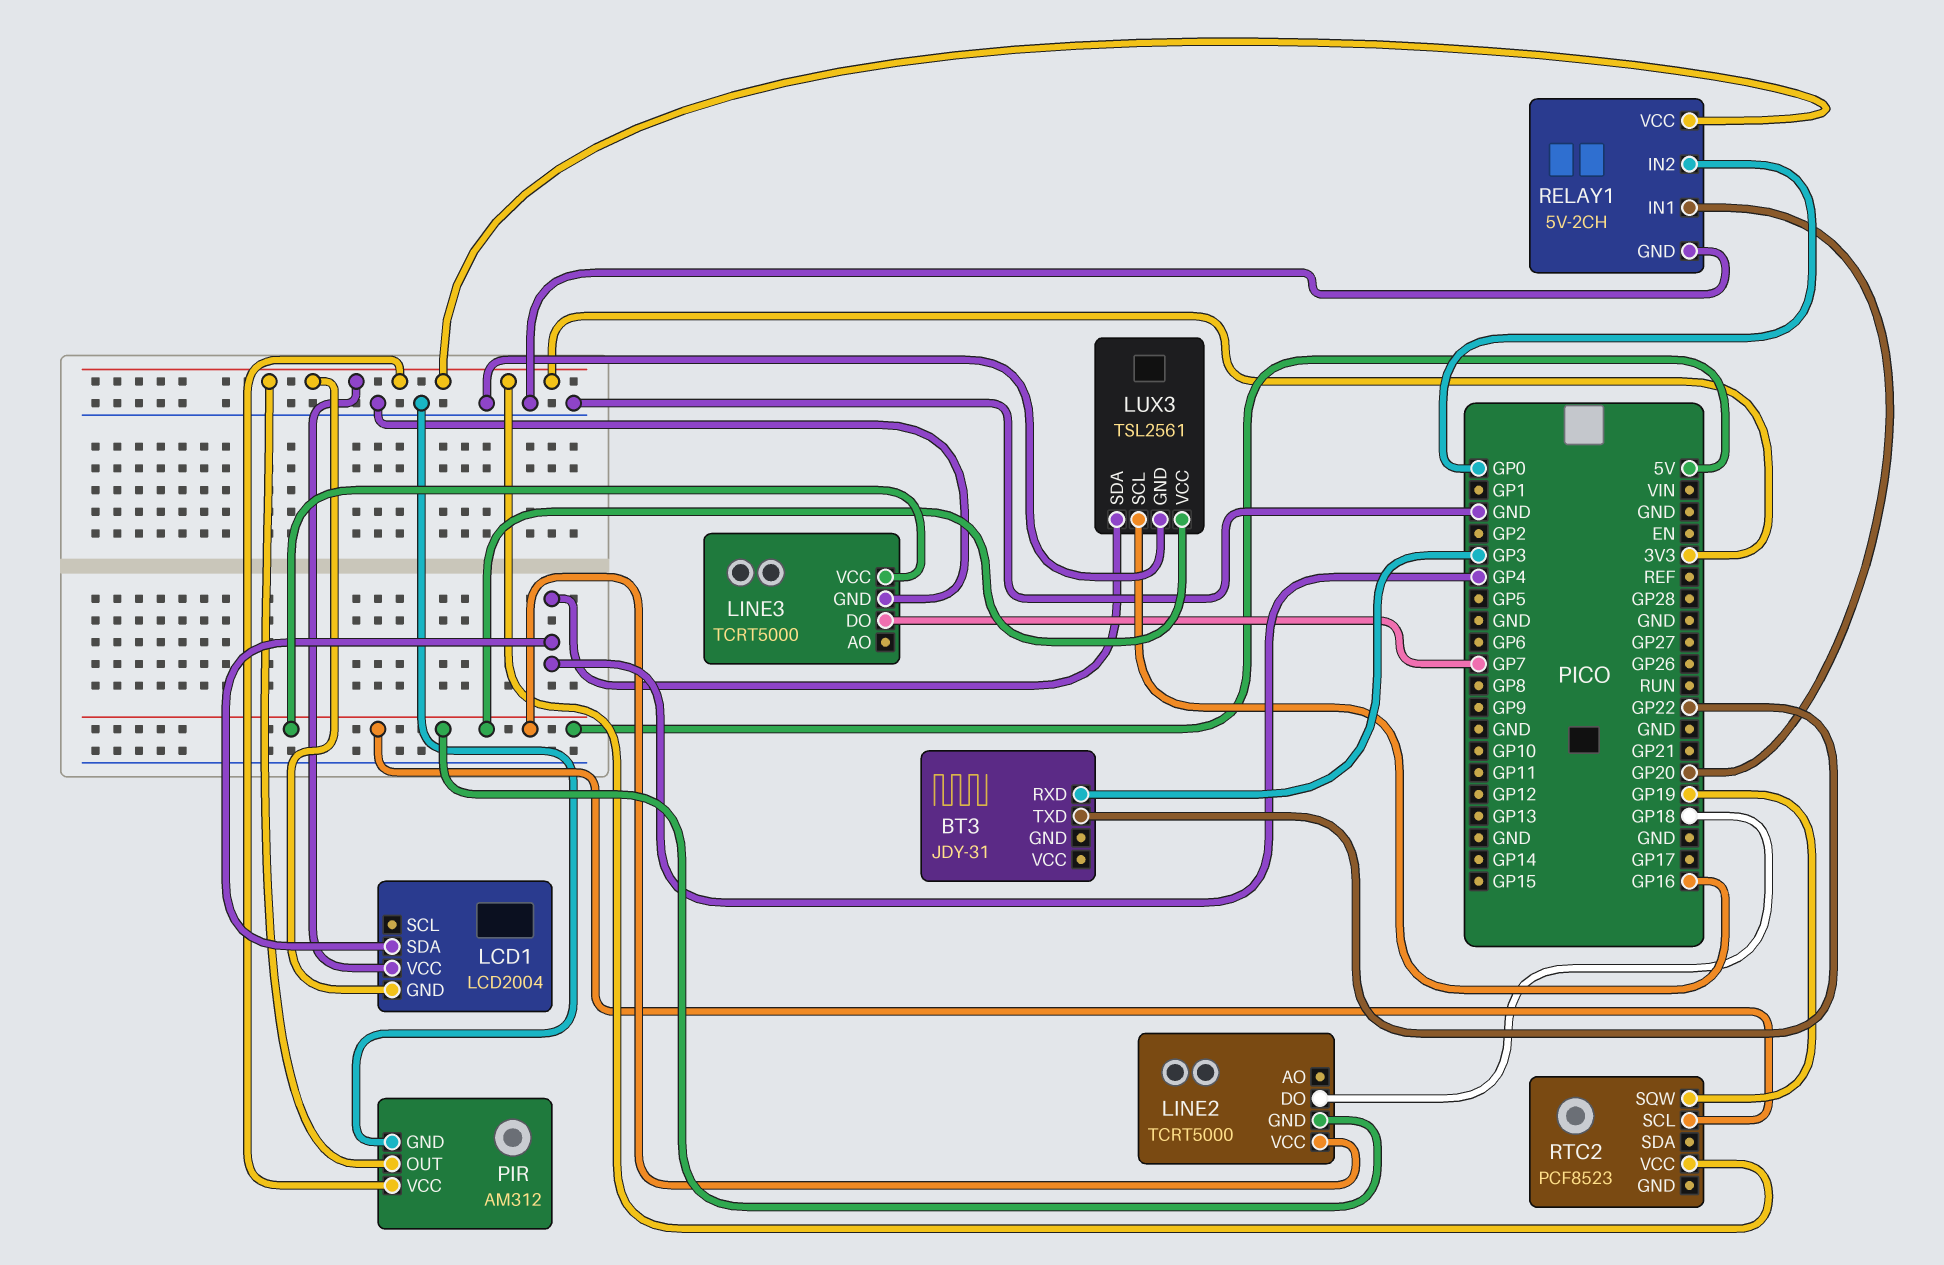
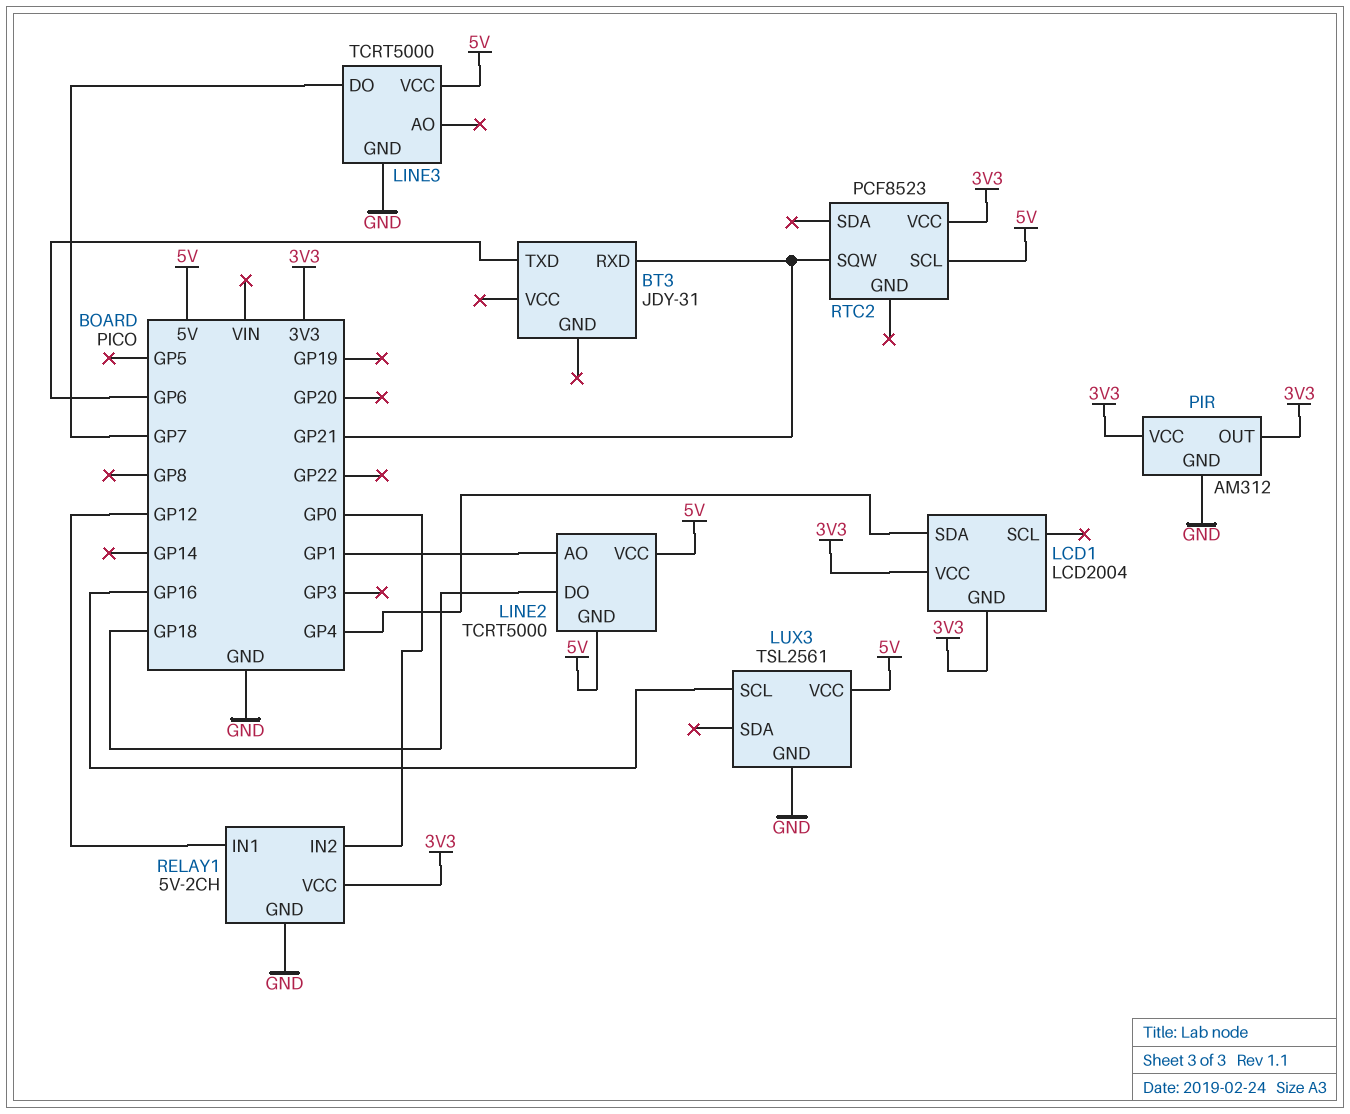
BT3 pin RXD: GP3 -> GP21
BT3 pin TXD: GP22 -> GP6
LINE2 pin AO: none -> GP1
LUX3 pin SDA: GP4 -> none
RELAY1 pin IN1: GP20 -> GP12
RTC2 pin SQW: GP19 -> GP21

